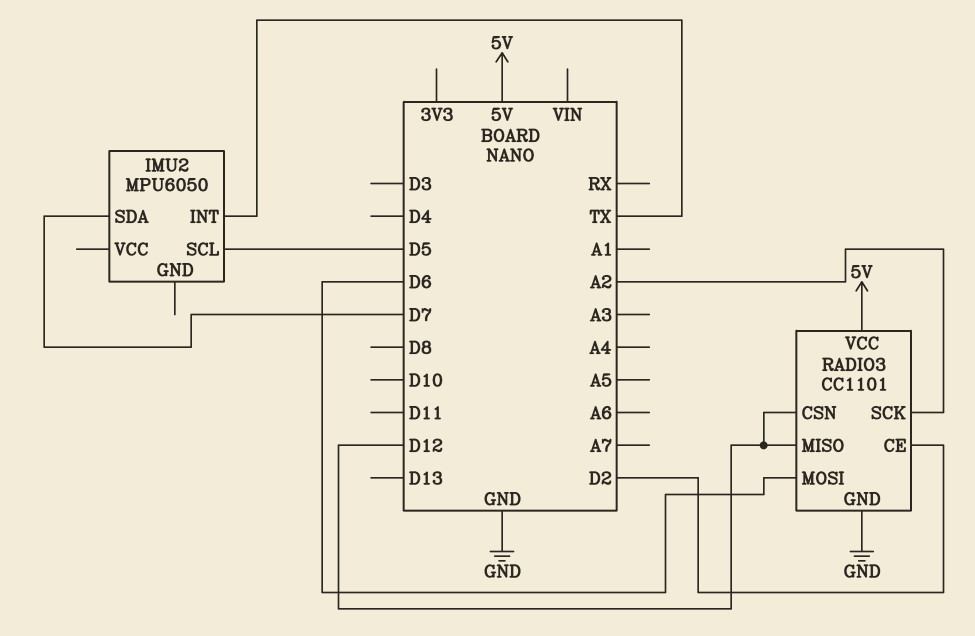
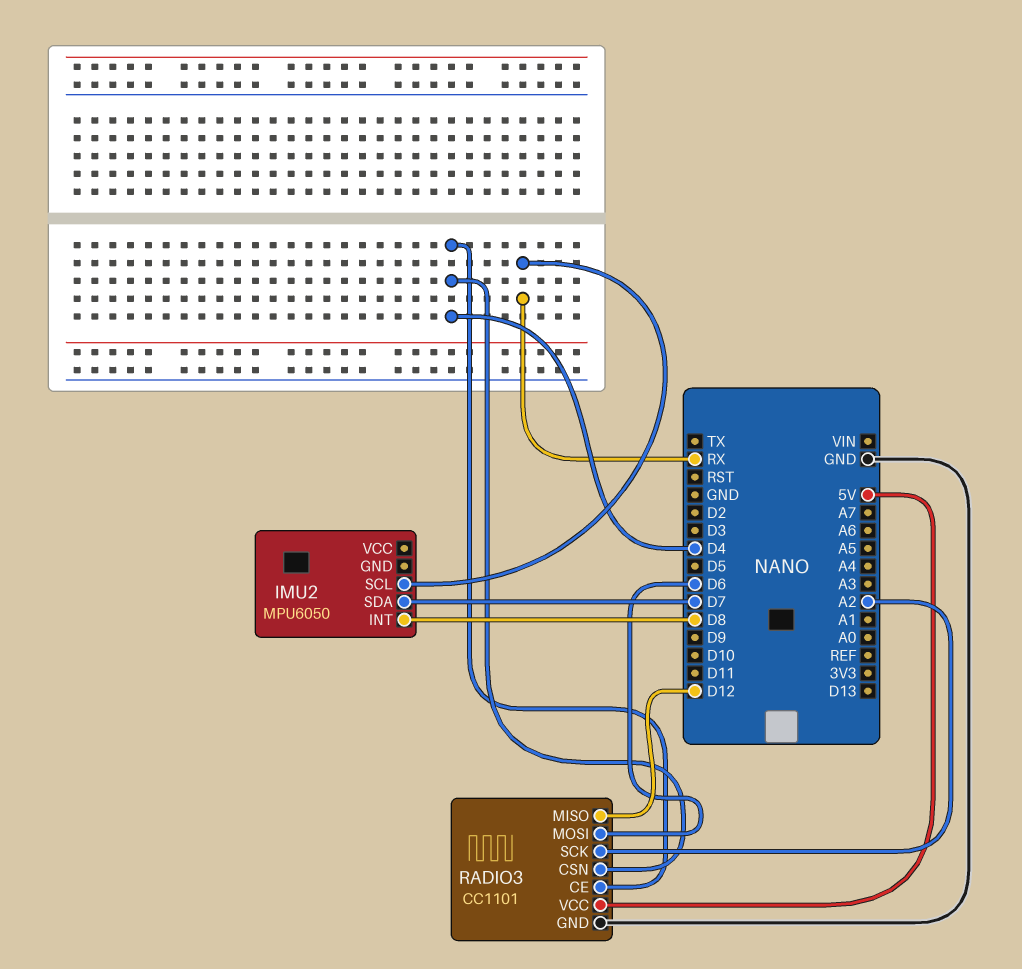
IMU2 pin INT: TX -> D8
IMU2 pin SCL: D5 -> RX
RADIO3 pin CE: D2 -> D4
RADIO3 pin CSN: D12 -> D4

